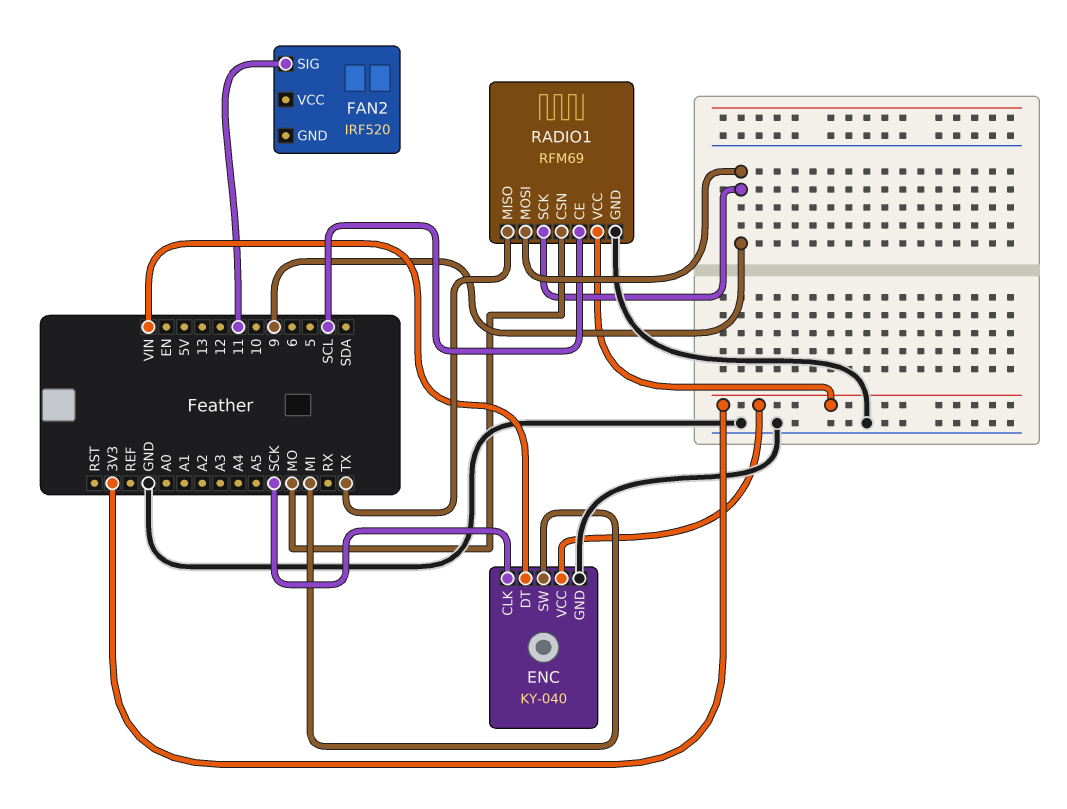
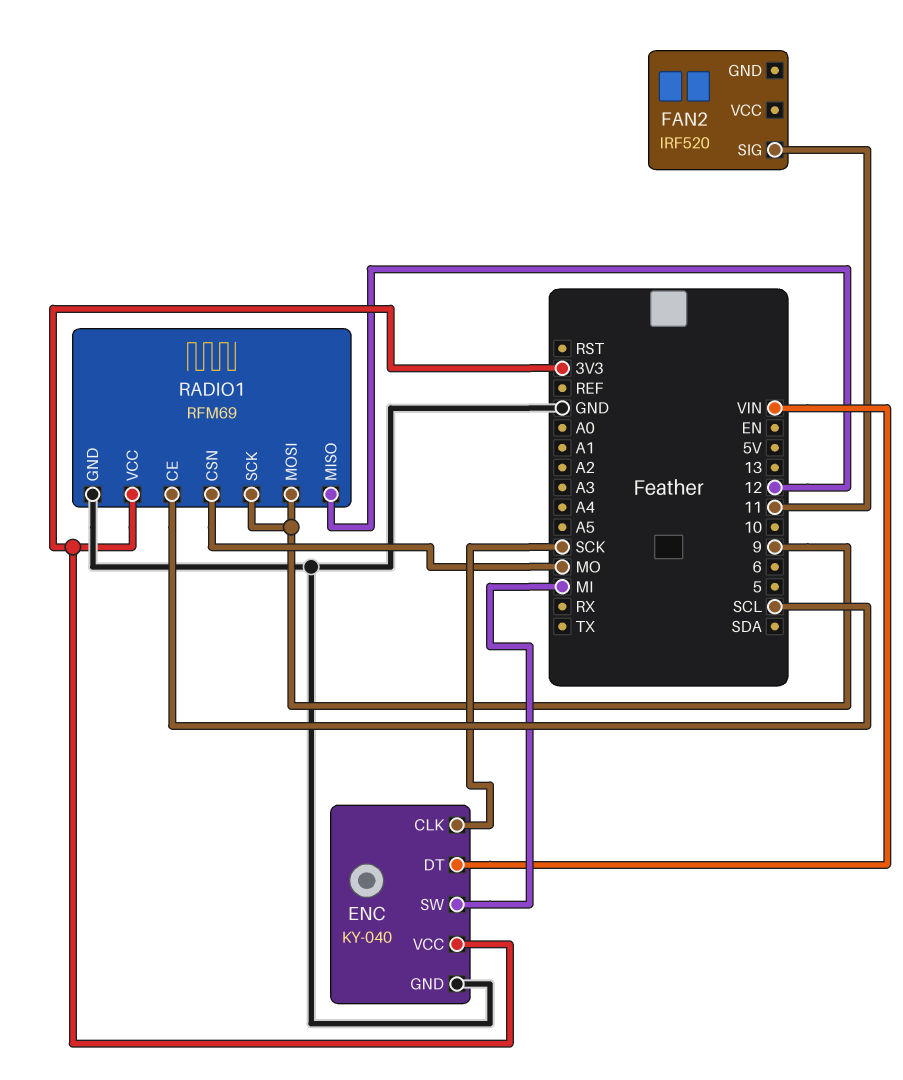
RADIO1 pin MISO: TX -> 12

